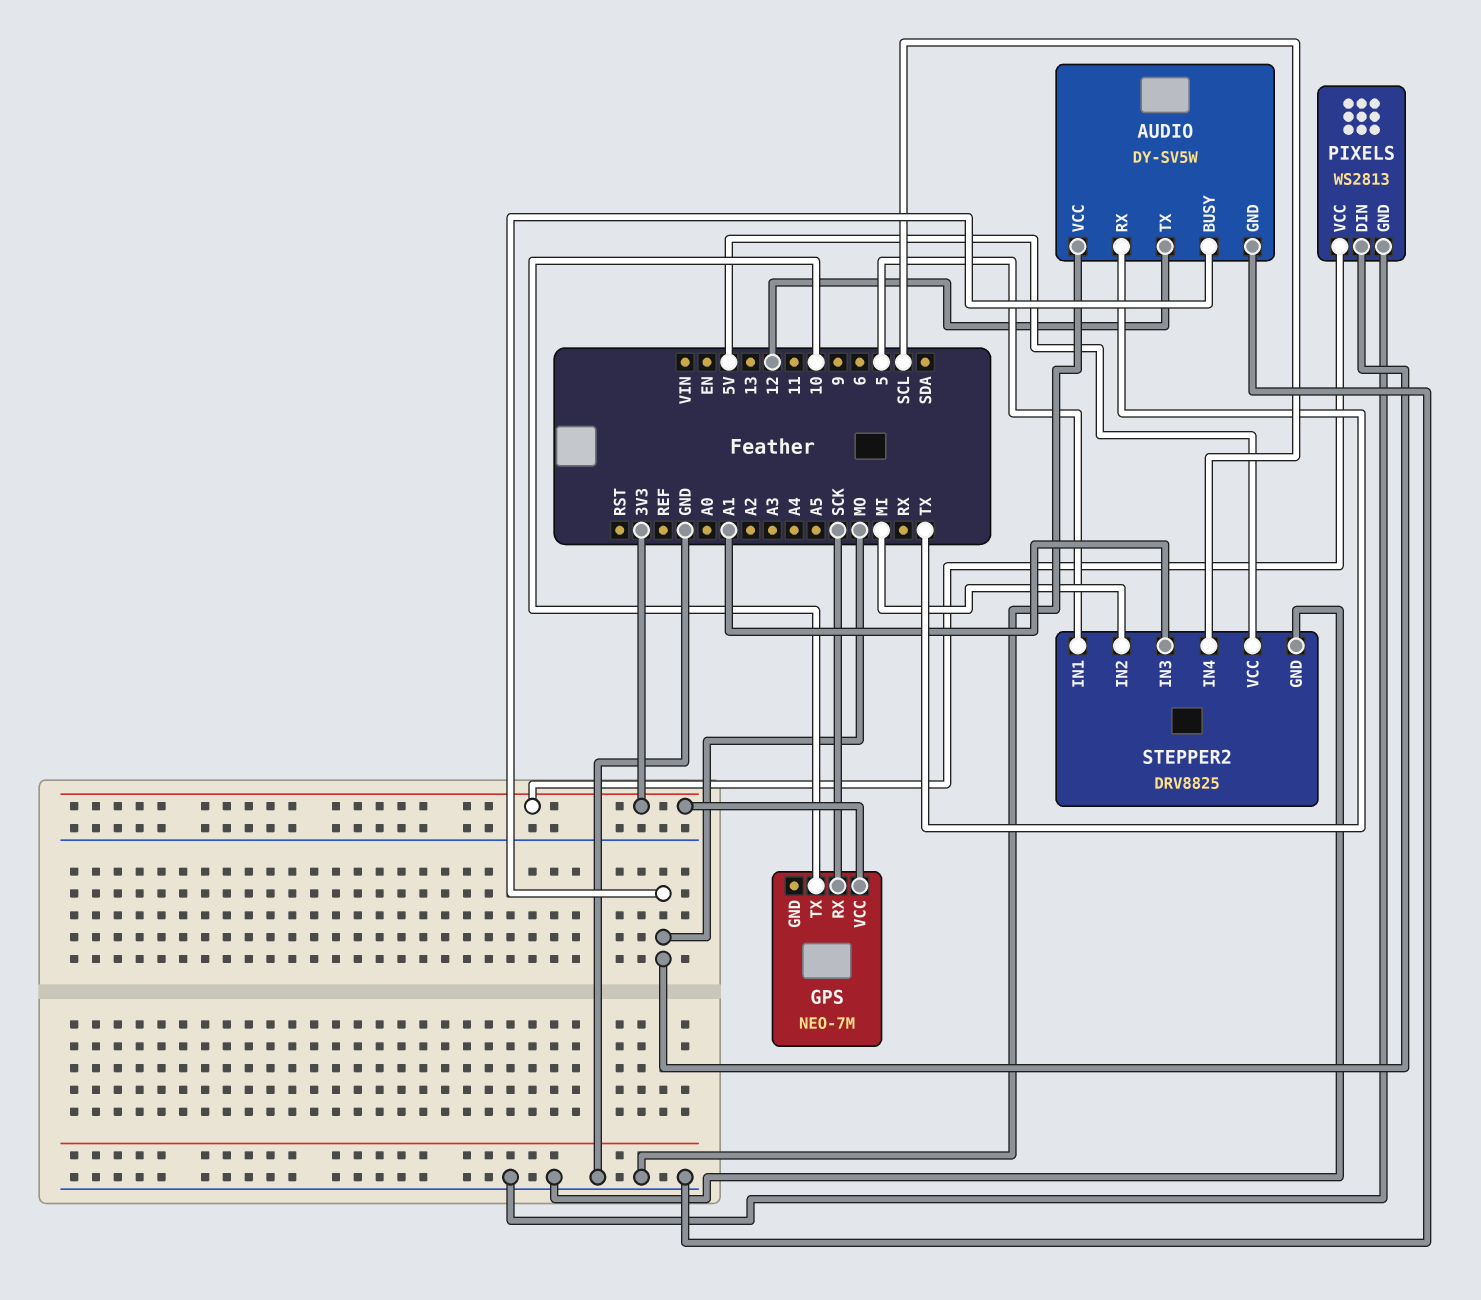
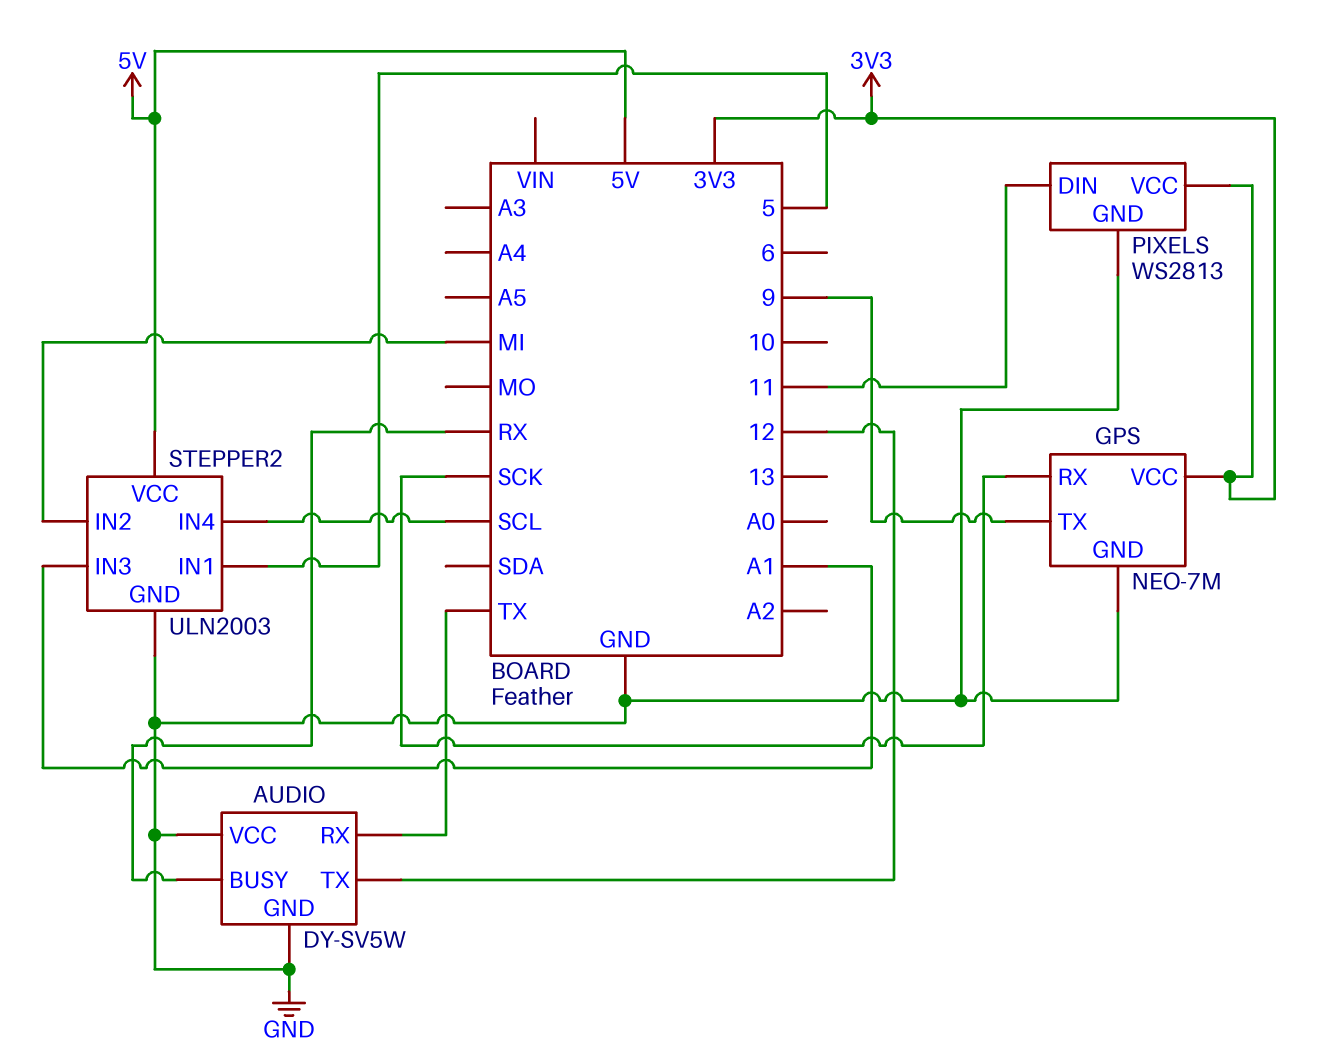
AUDIO pin BUSY: MO -> RX
GPS pin GND: none -> GND
GPS pin TX: 10 -> 9
PIXELS pin DIN: MO -> 11
STEPPER2: DRV8825 -> ULN2003

